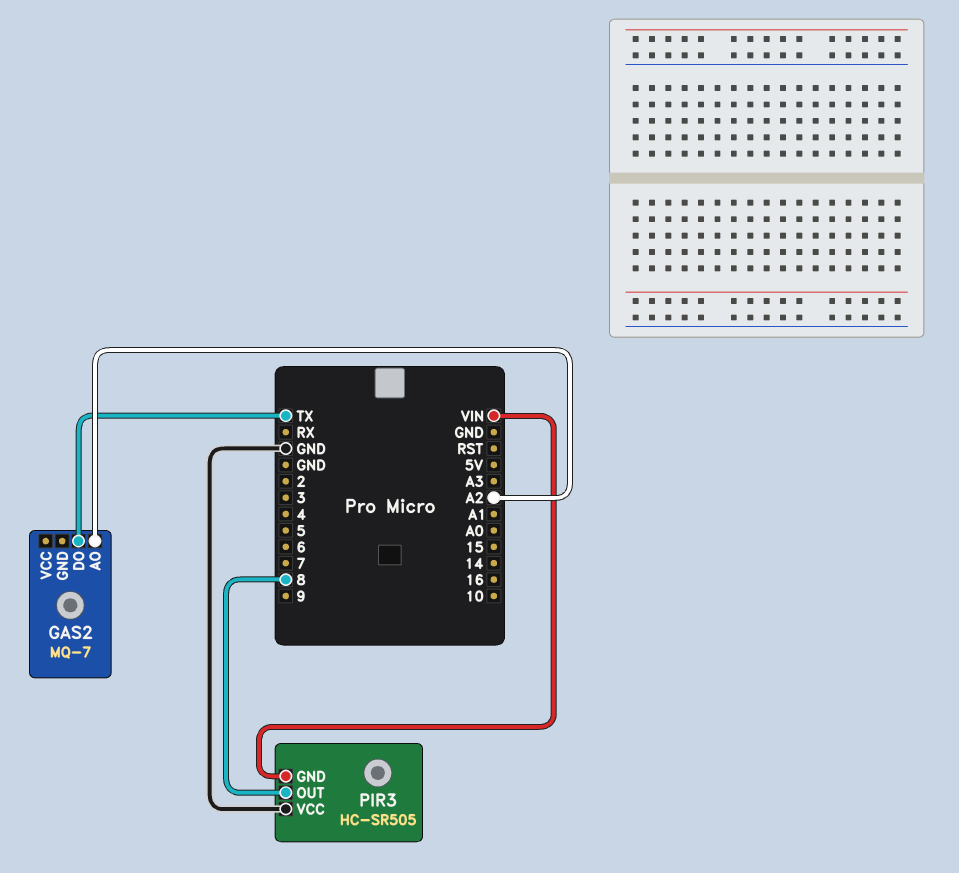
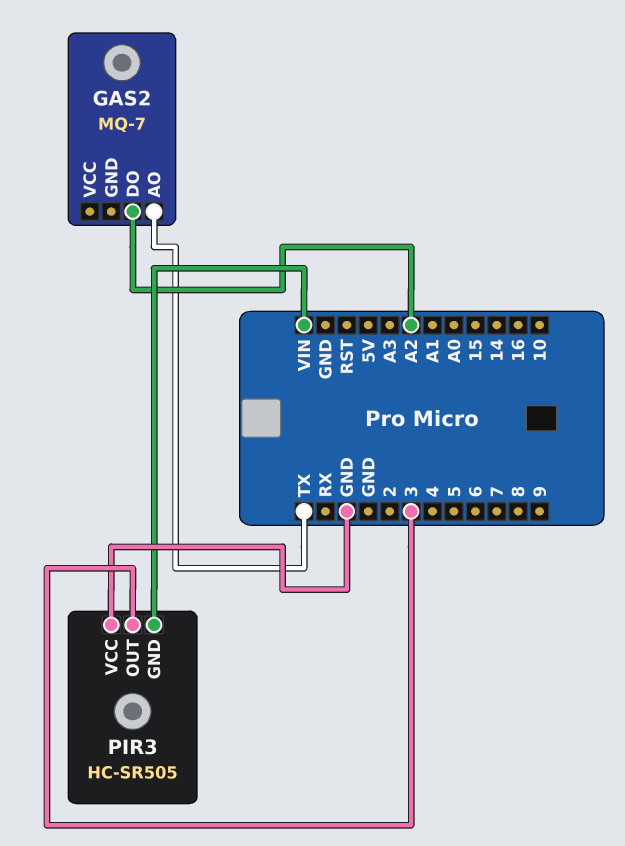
GAS2 pin AO: A2 -> TX
GAS2 pin DO: TX -> A2
PIR3 pin OUT: 8 -> 3

